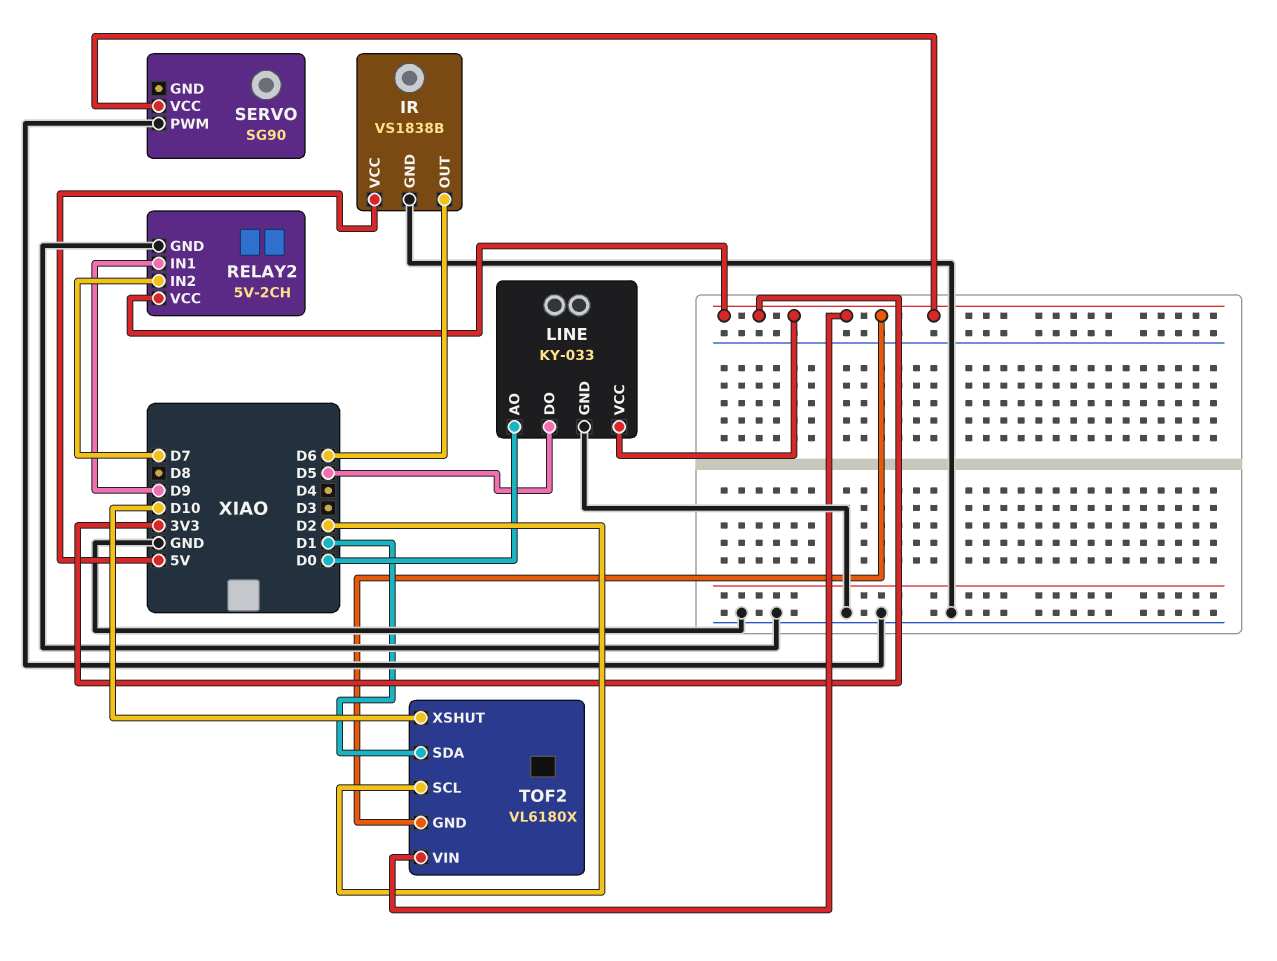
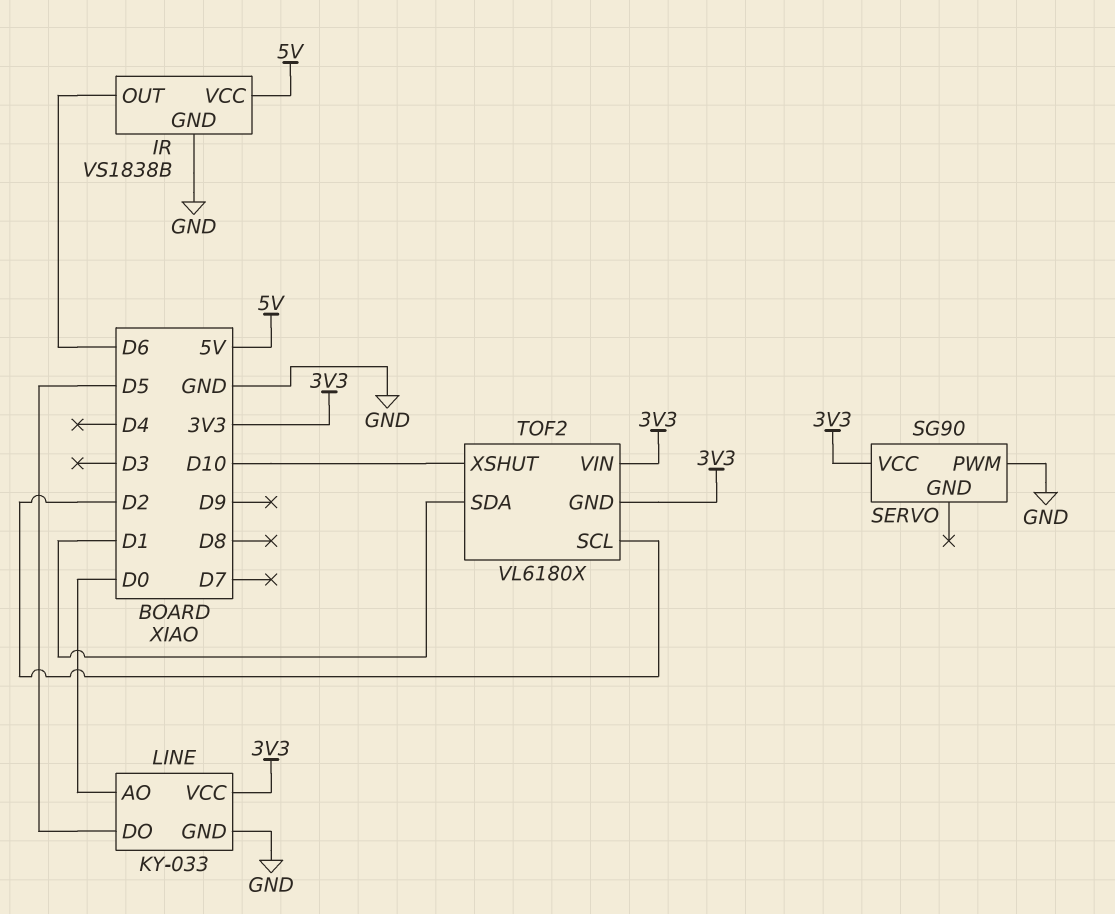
RELAY2: 5V-2CH -> none
RELAY2 pin GND: GND -> none
RELAY2 pin IN1: D9 -> none
RELAY2 pin IN2: D7 -> none
RELAY2 pin VCC: 3V3 -> none

